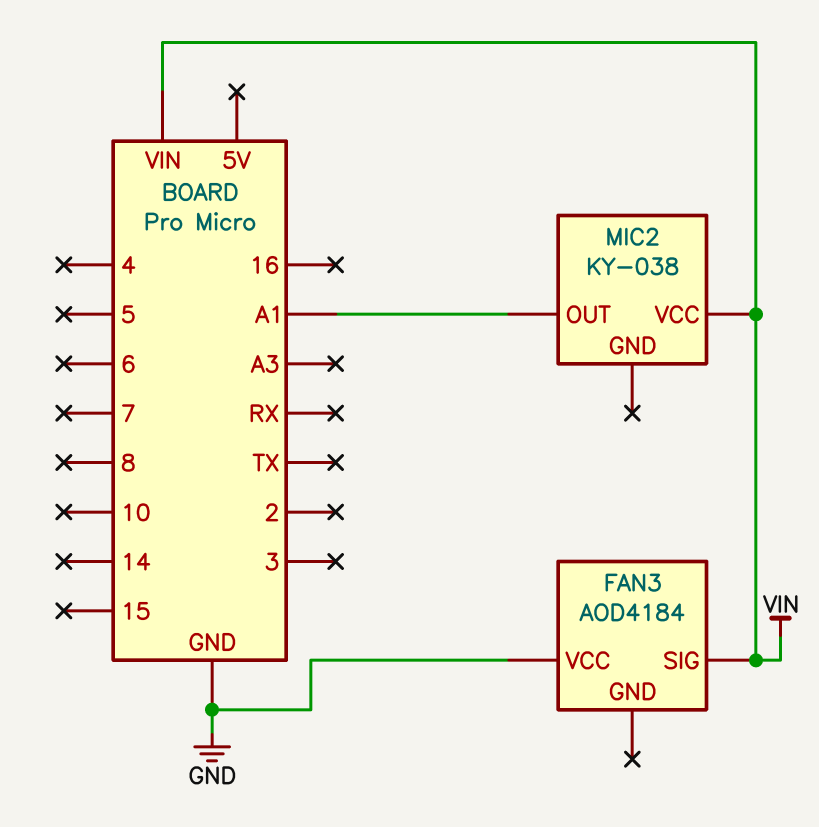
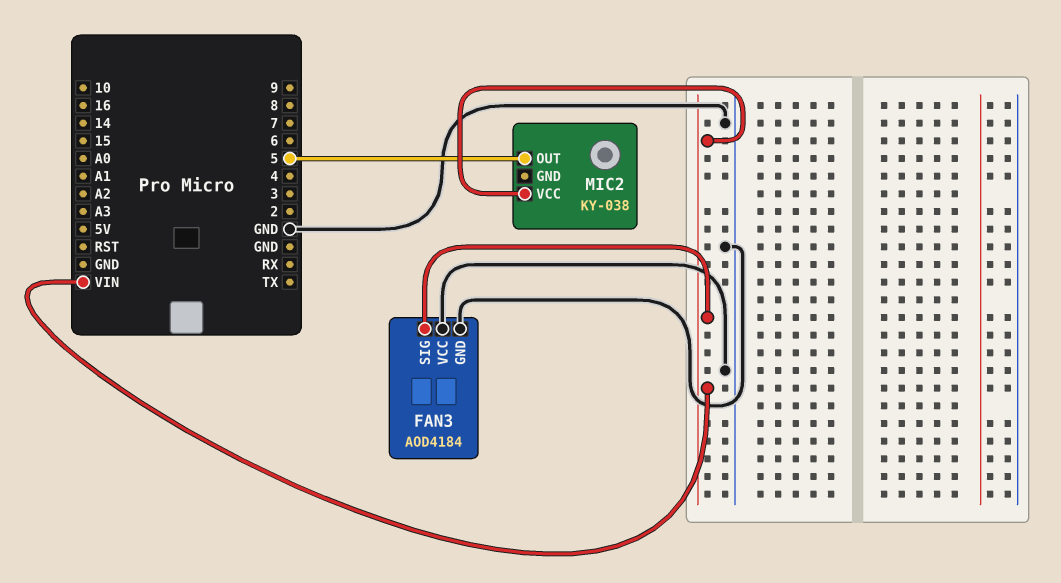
FAN3 pin GND: none -> GND
MIC2 pin OUT: A1 -> 5

